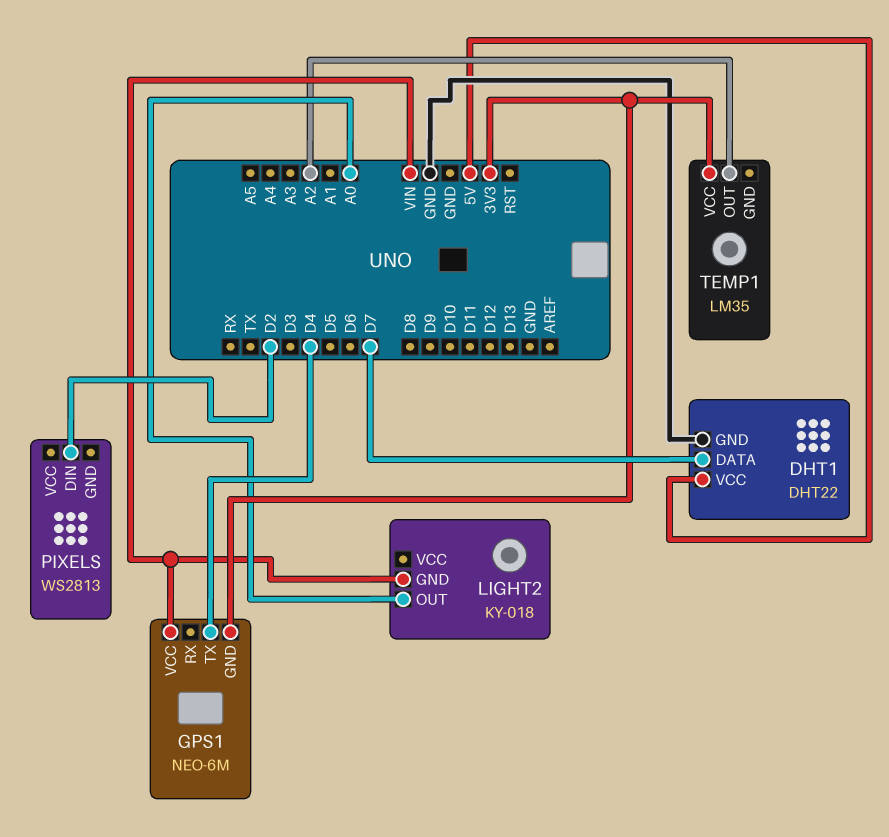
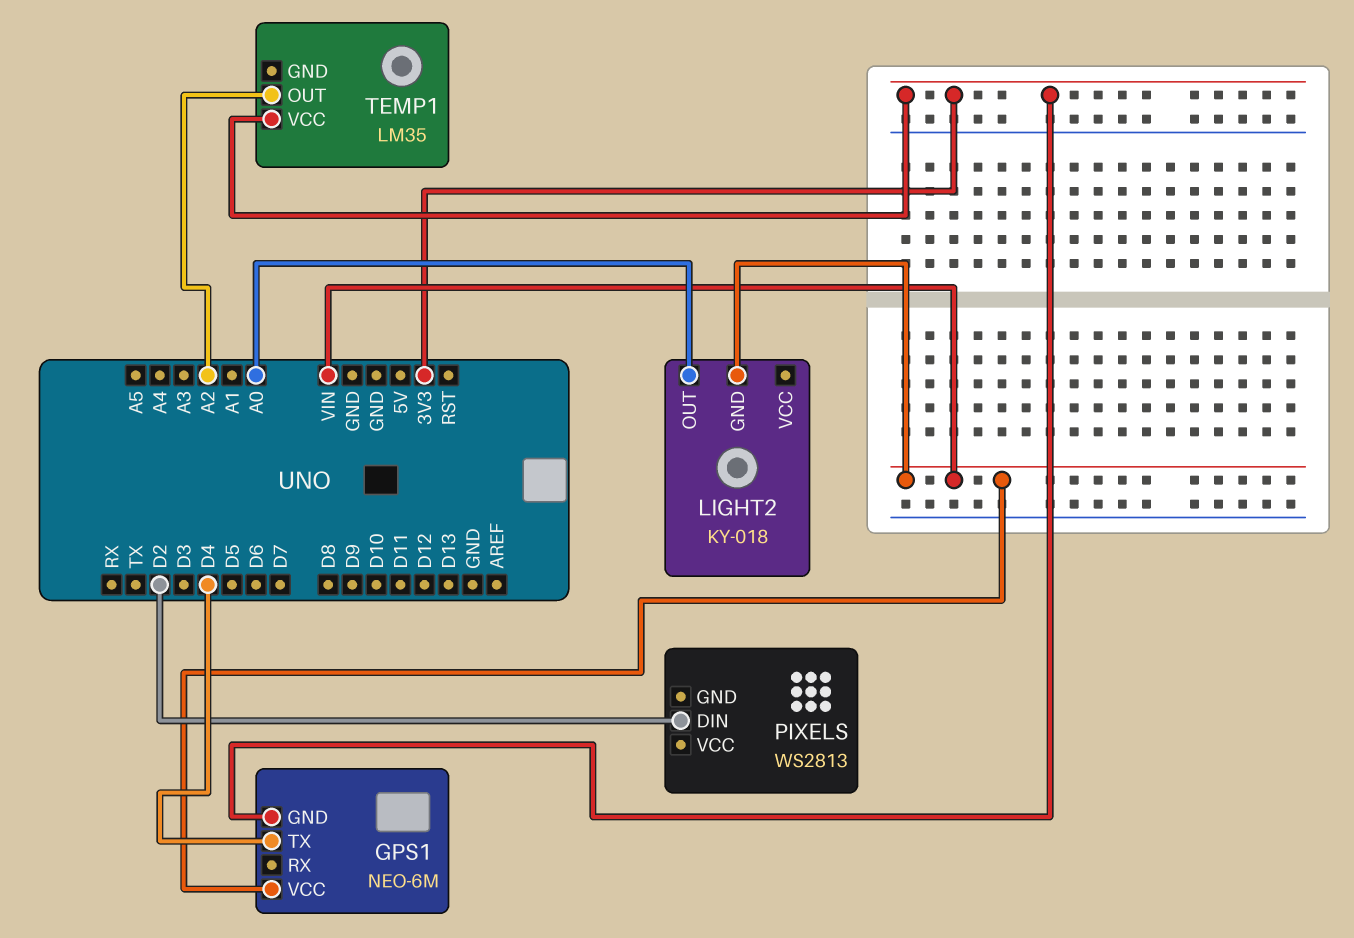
DHT1: DHT22 -> none
DHT1 pin DATA: D7 -> none
DHT1 pin GND: GND -> none
DHT1 pin VCC: 5V -> none

